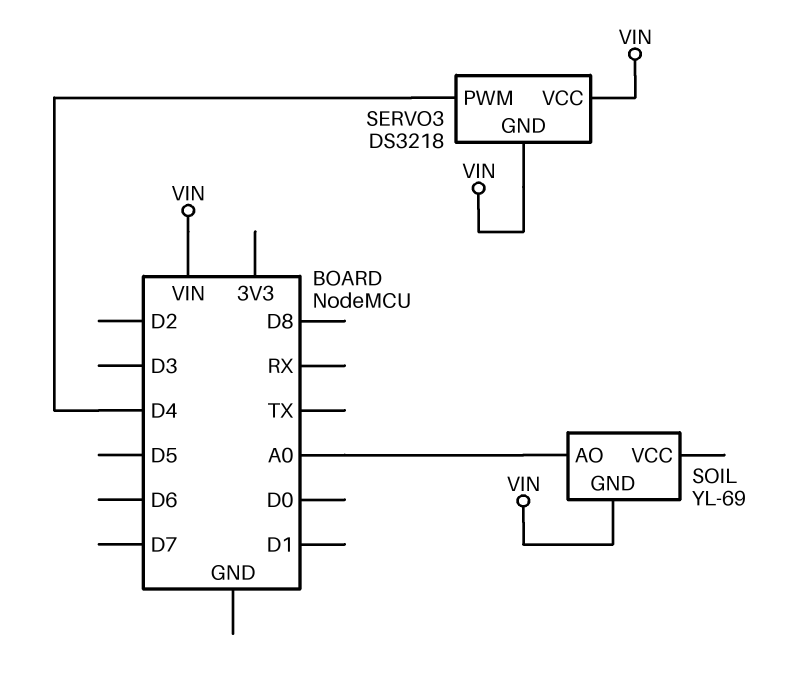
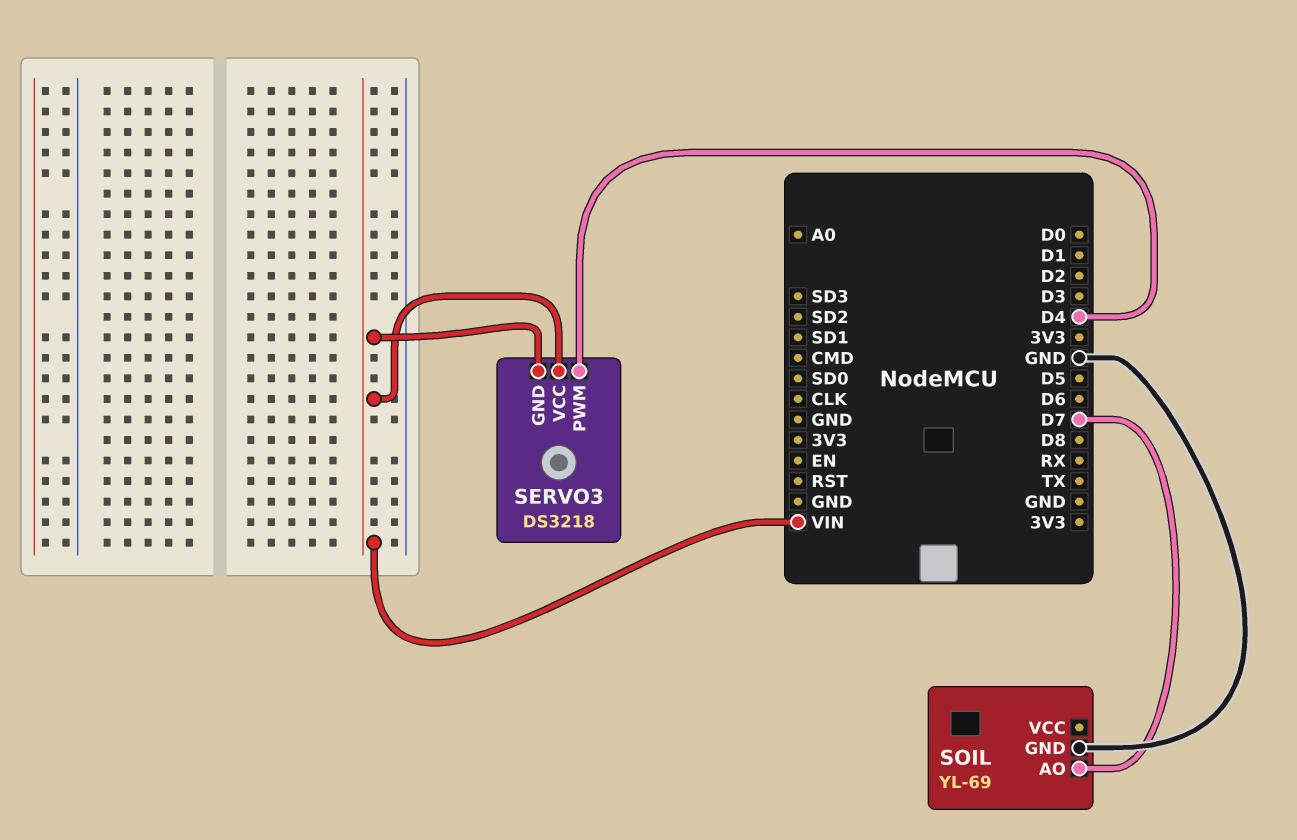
SOIL pin AO: A0 -> D7
SOIL pin GND: VIN -> GND

